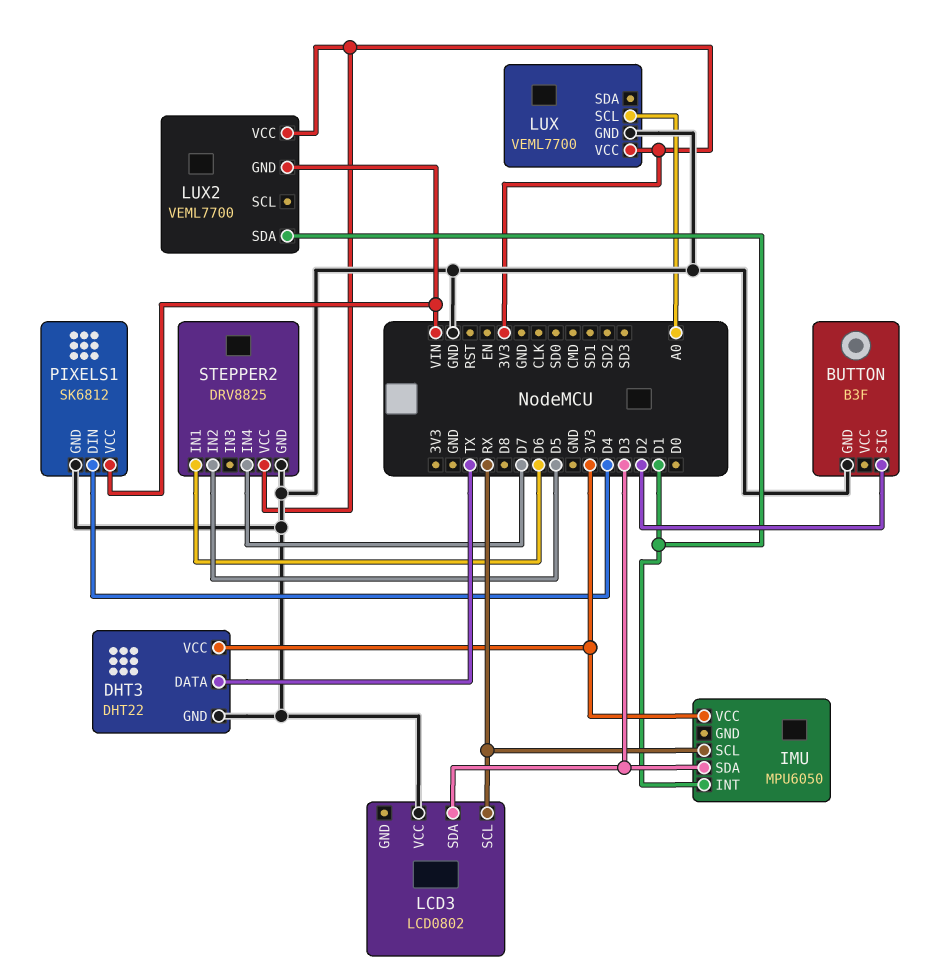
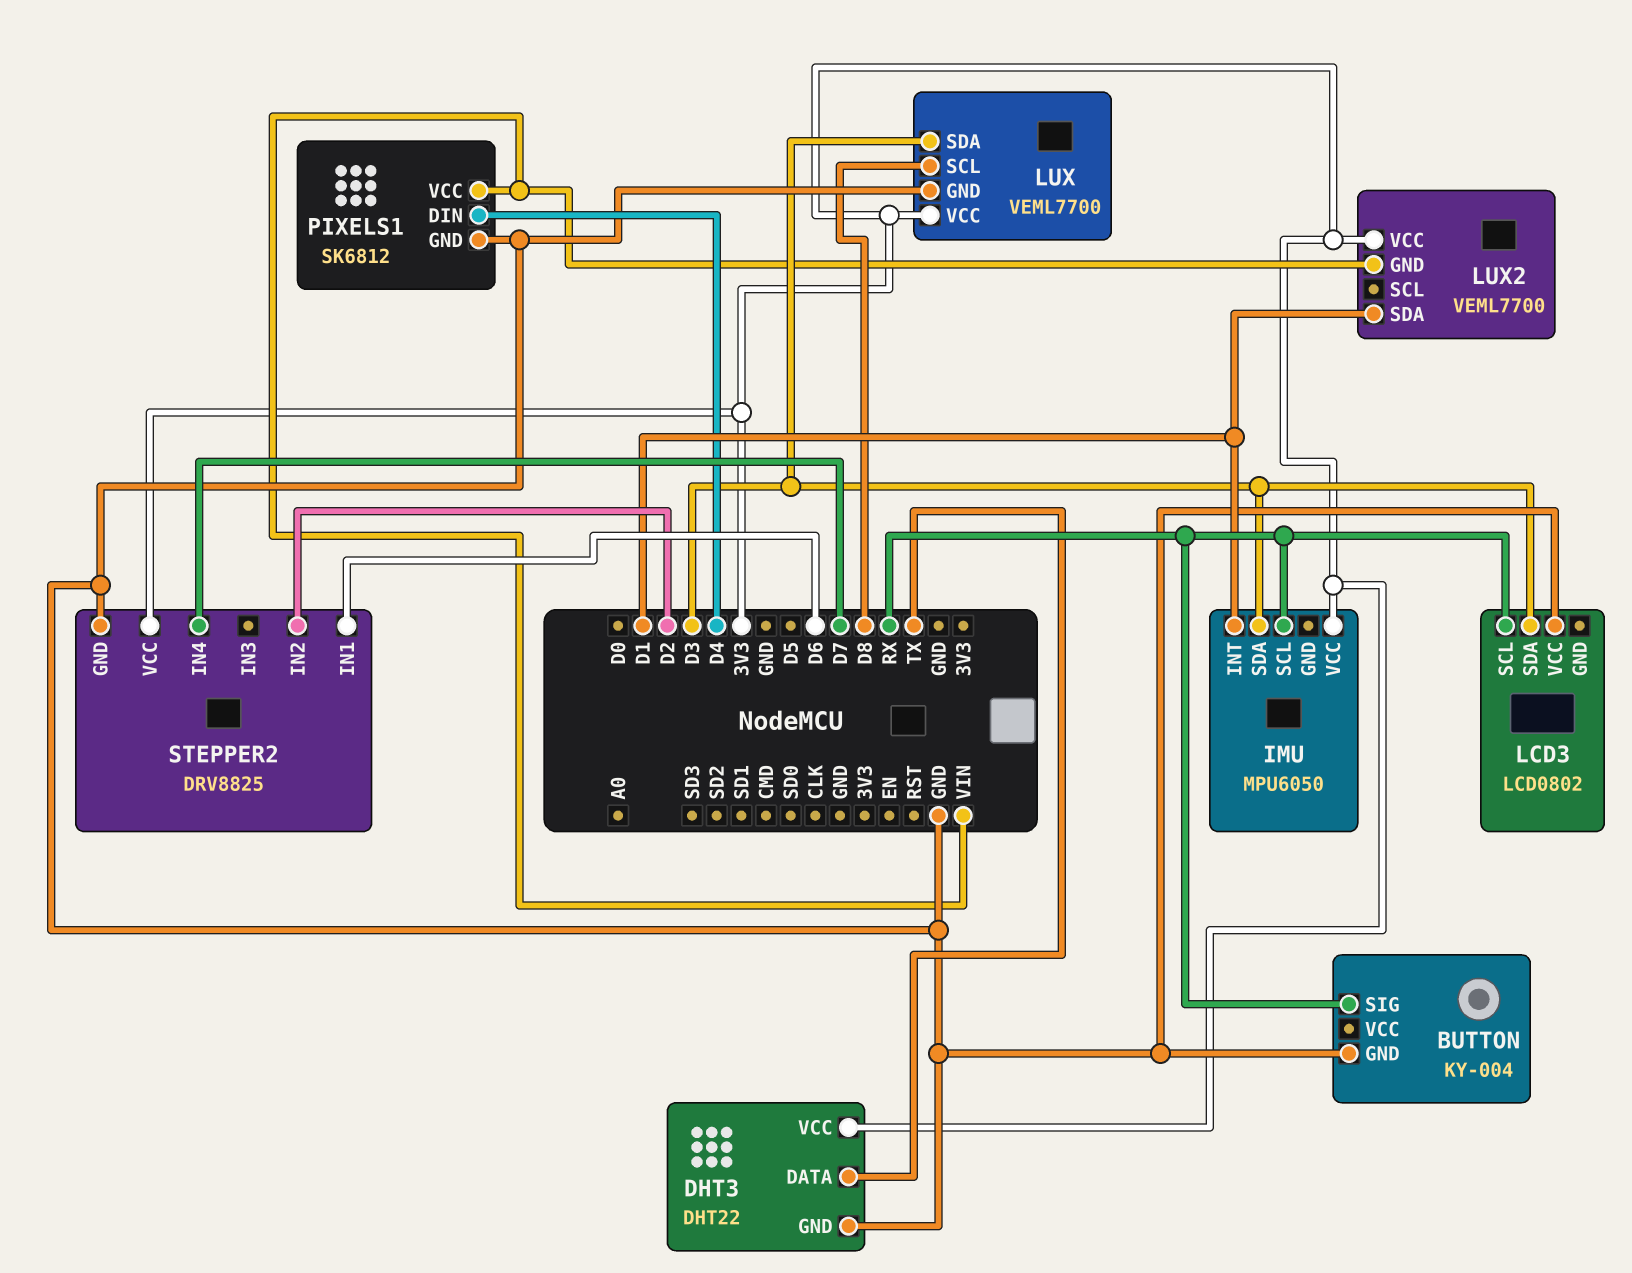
BUTTON: B3F -> KY-004
BUTTON pin SIG: D2 -> RX
LUX pin SCL: A0 -> D8
LUX pin SDA: none -> D3
STEPPER2 pin IN2: D5 -> D2

